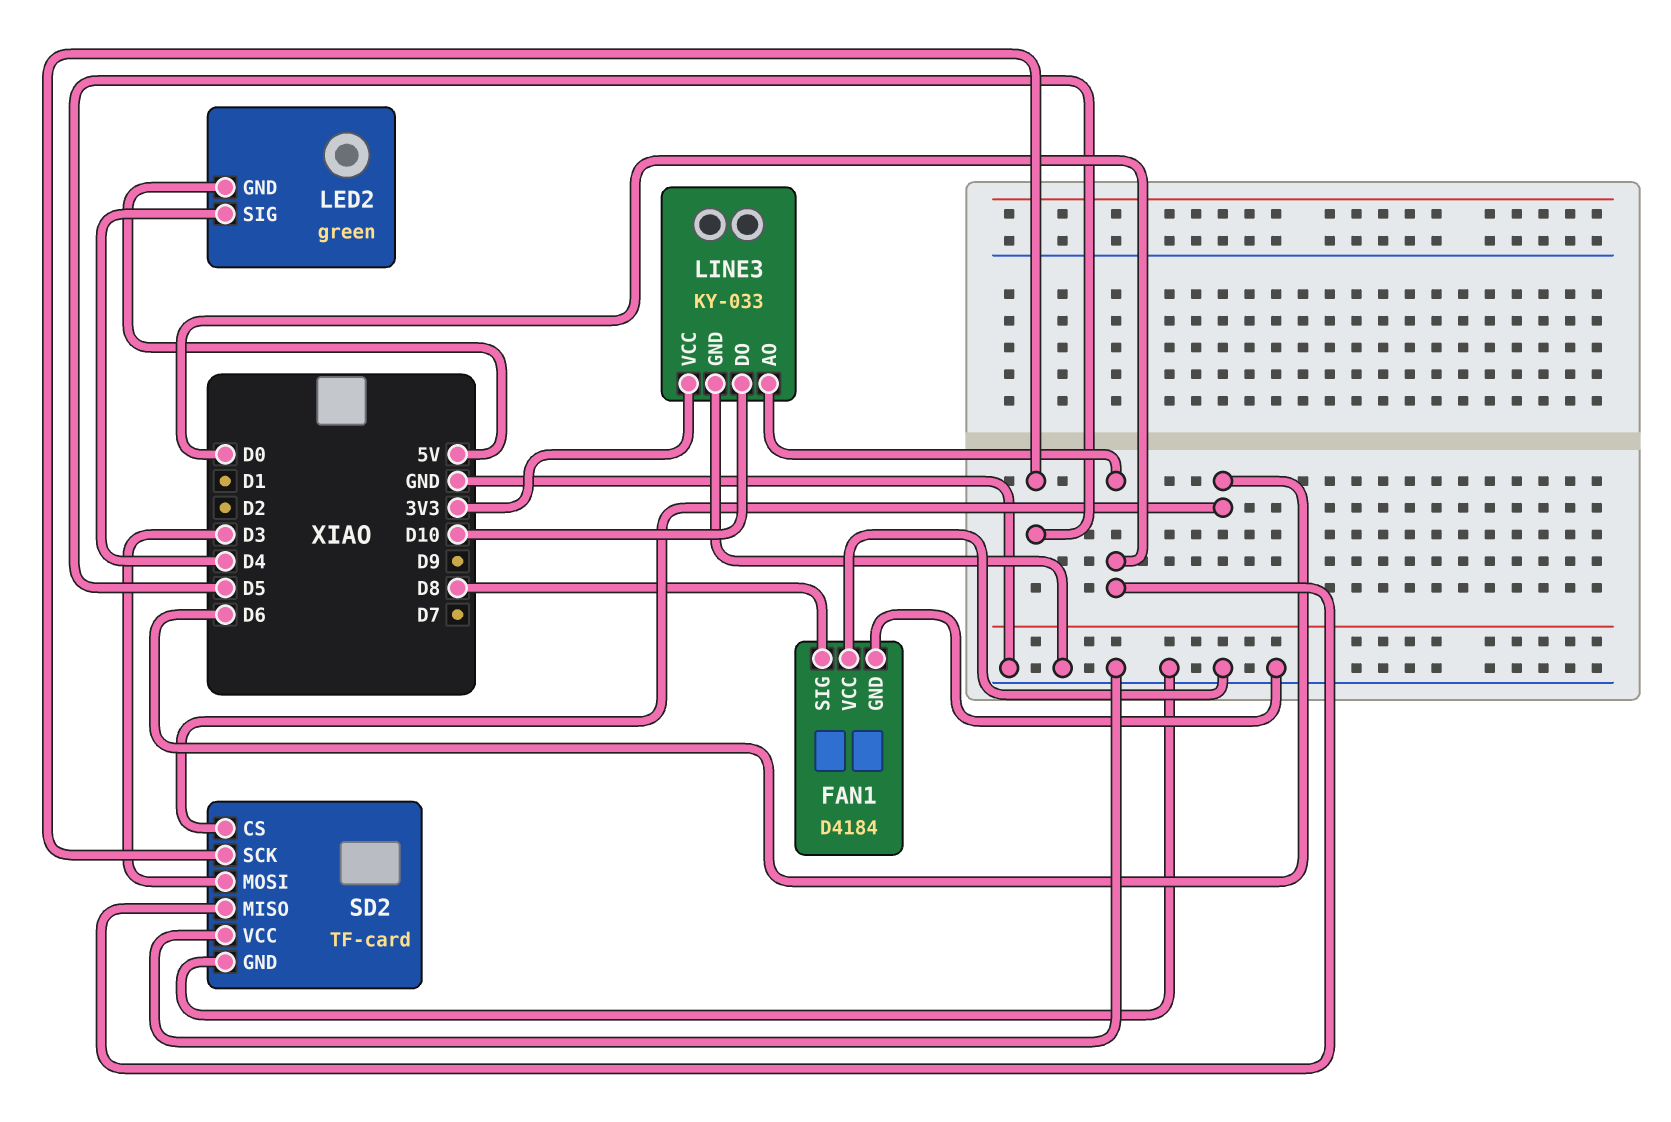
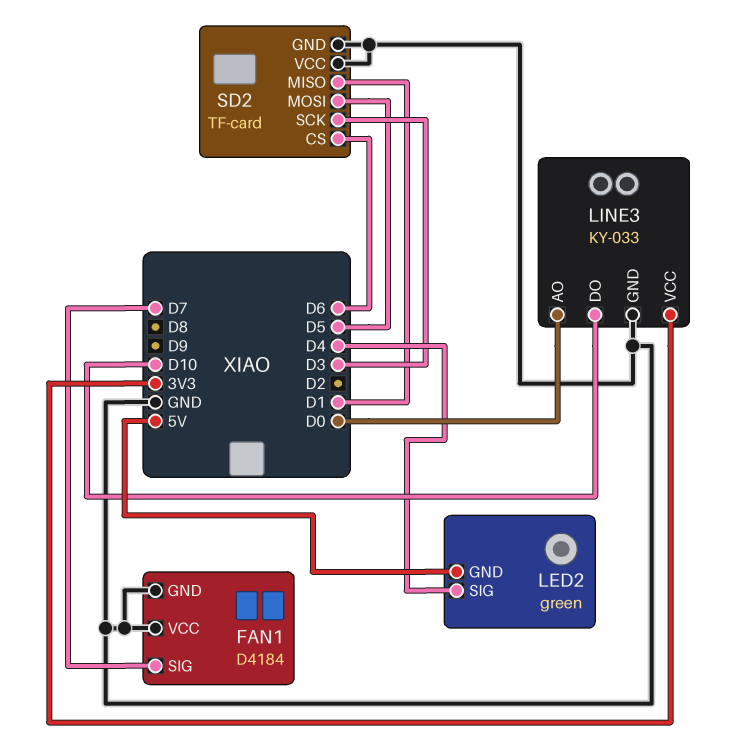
FAN1 pin SIG: D8 -> D7
SD2 pin MISO: D0 -> D1
SD2 pin MOSI: D3 -> D5
SD2 pin SCK: D5 -> D3

